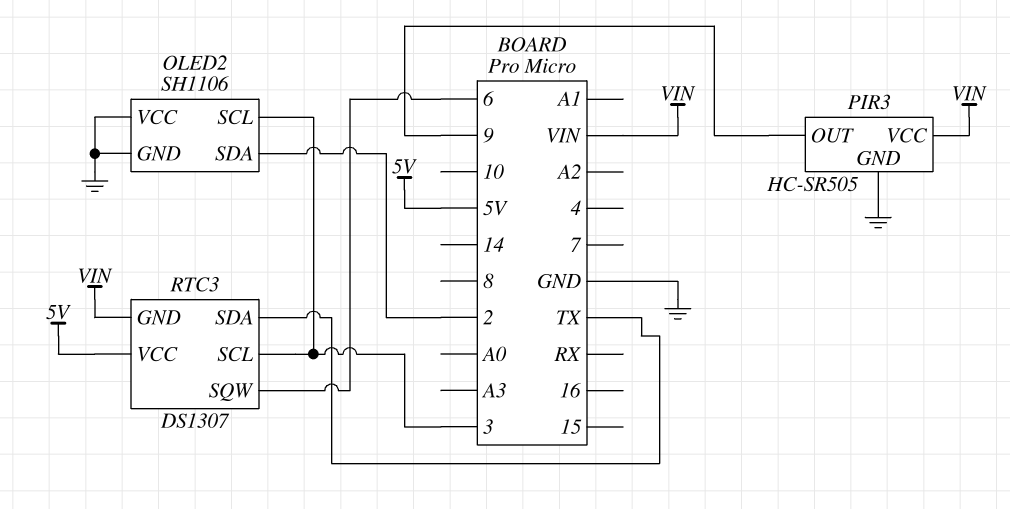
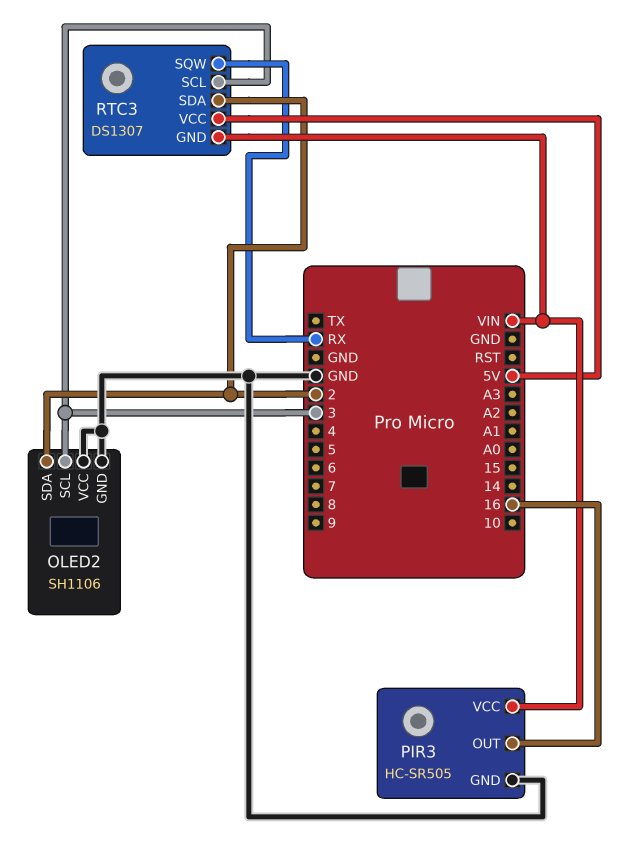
PIR3 pin OUT: 9 -> 16
RTC3 pin SDA: TX -> 2
RTC3 pin SQW: 6 -> RX

